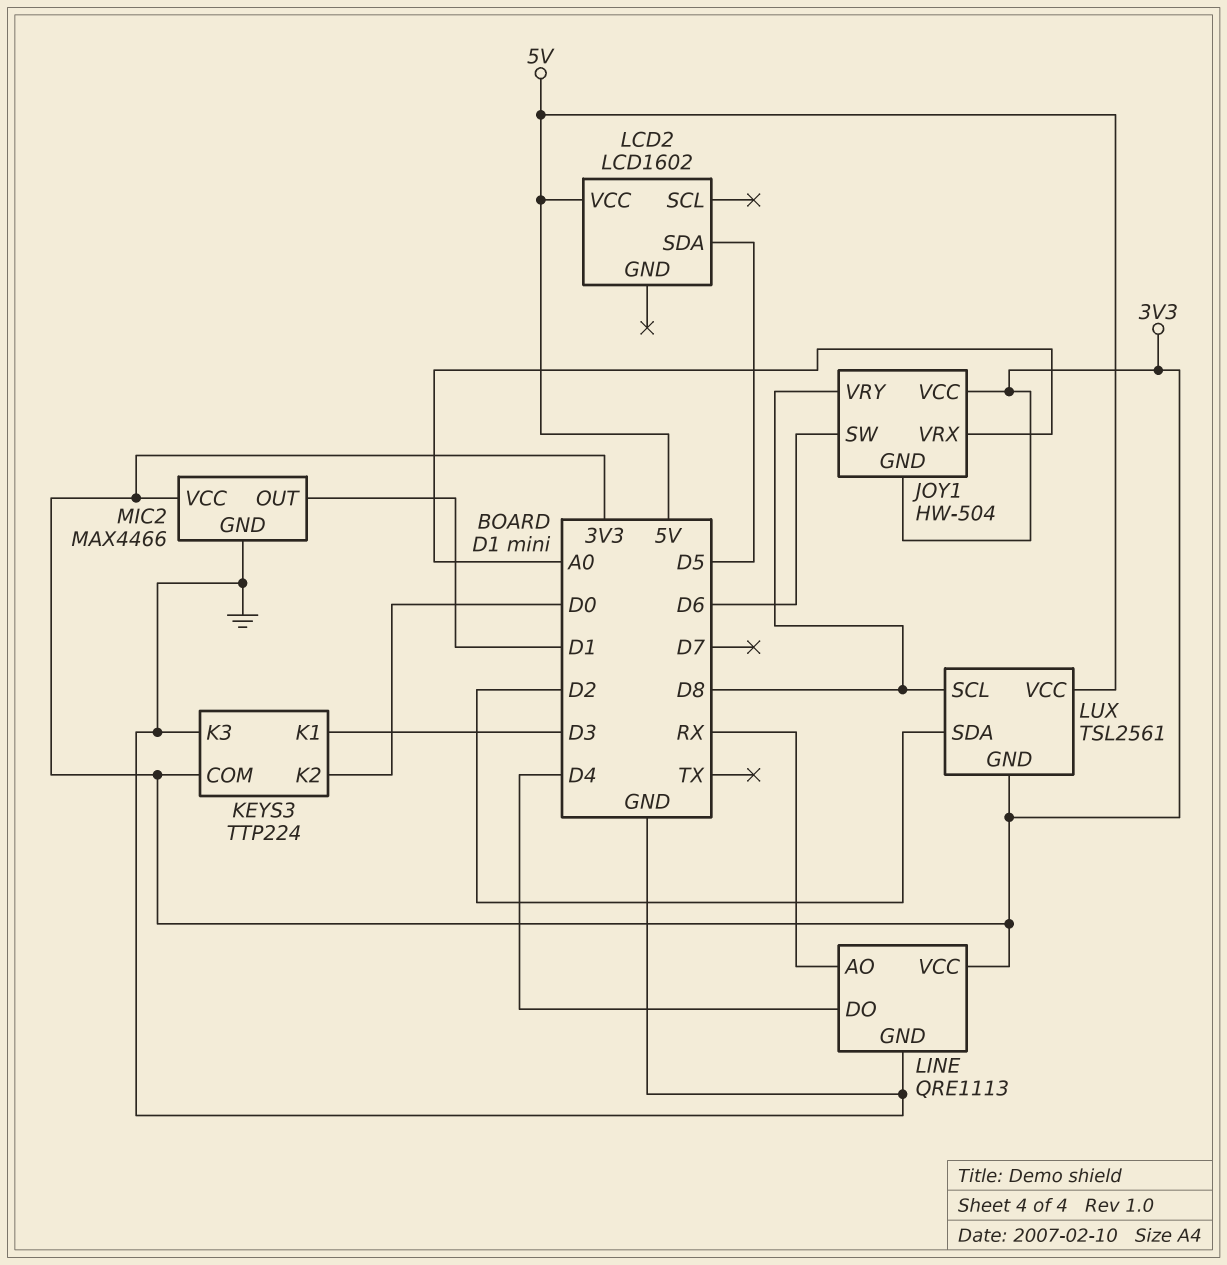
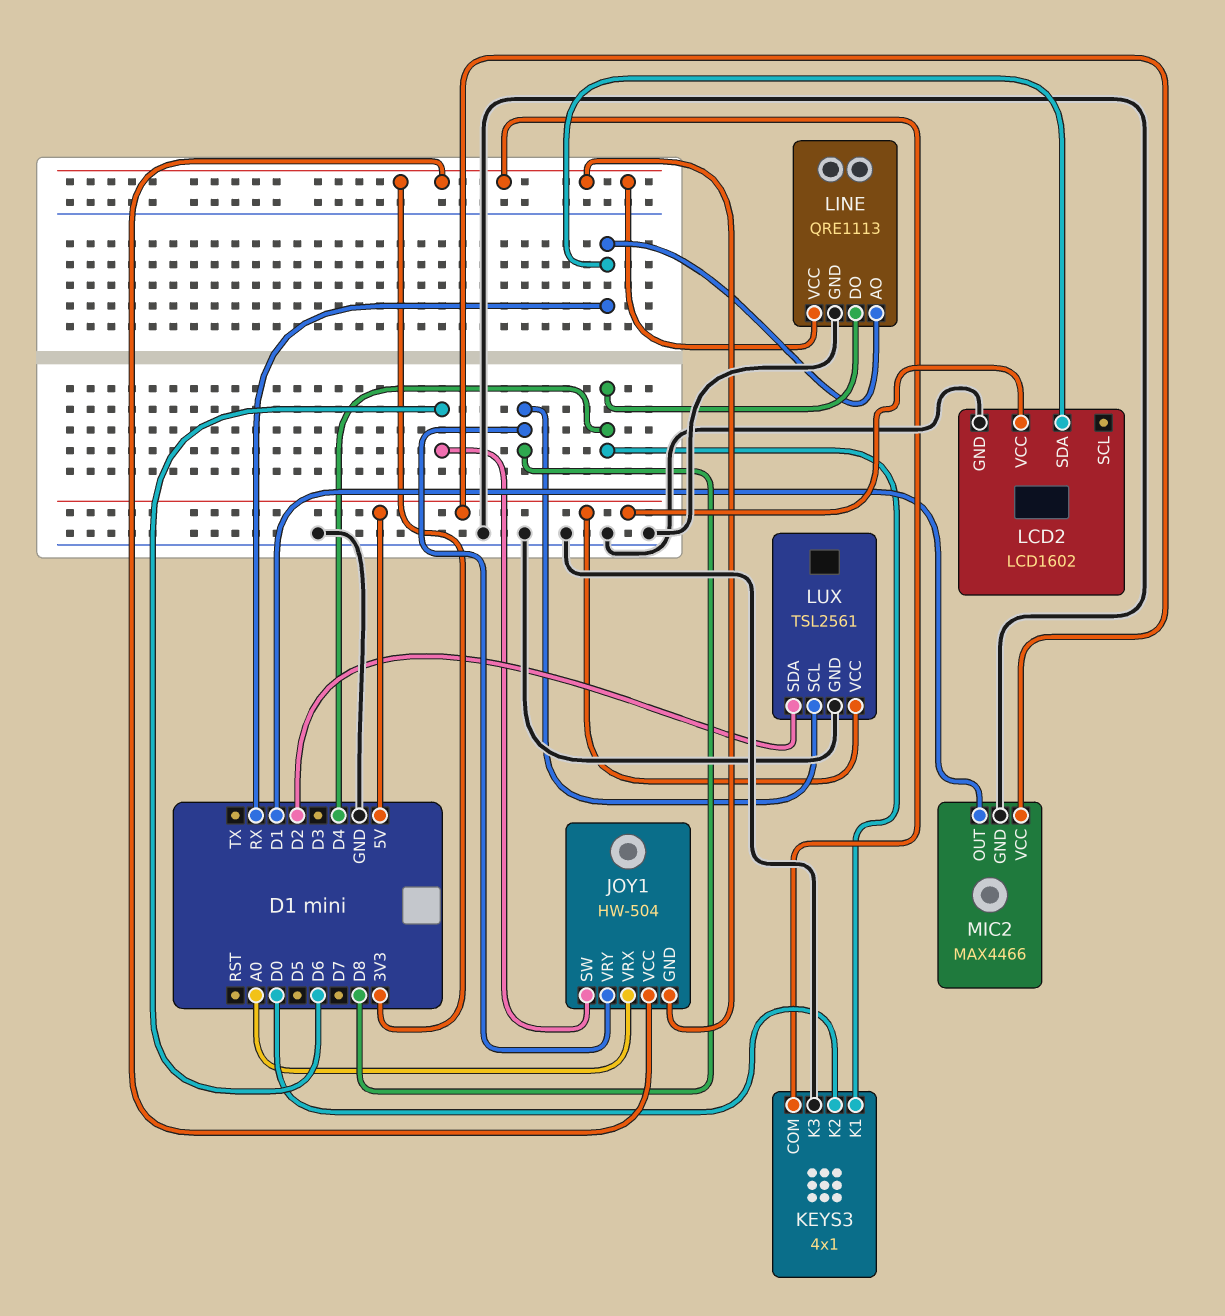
KEYS3: TTP224 -> 4x1
KEYS3 pin K1: D3 -> D4
LCD2 pin GND: none -> GND
LCD2 pin SDA: D5 -> RX
LUX pin GND: 3V3 -> GND
MIC2 pin VCC: 3V3 -> 5V

